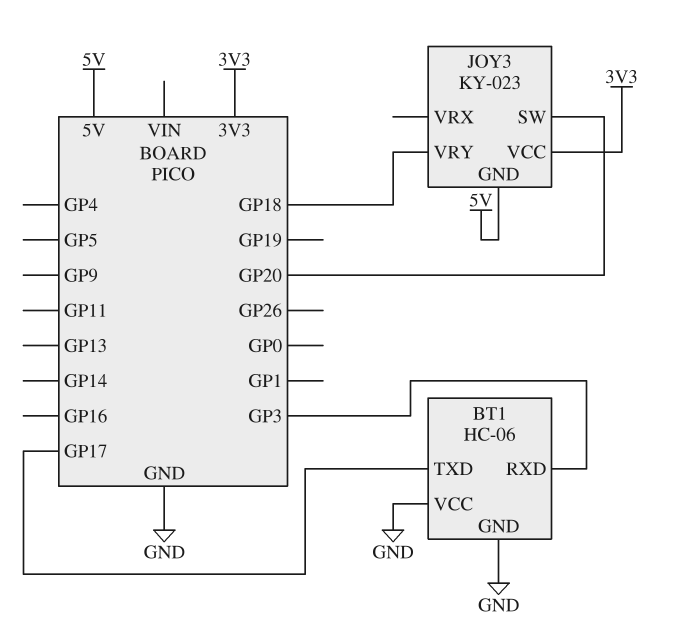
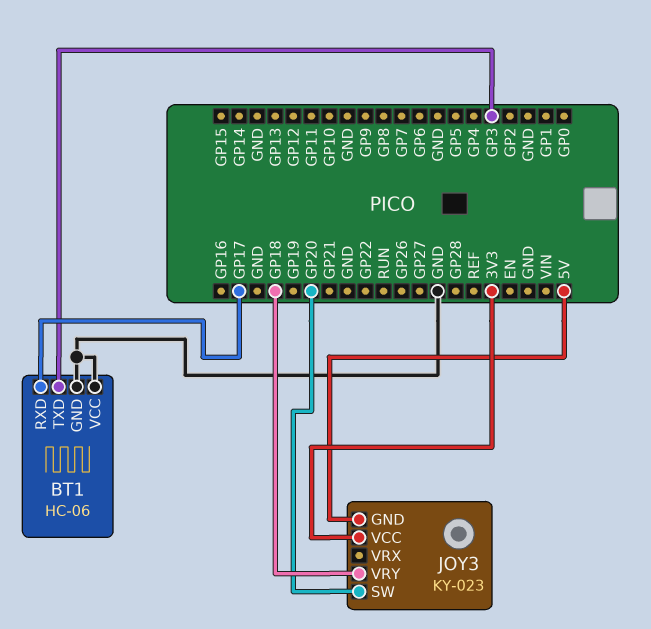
BT1 pin RXD: GP3 -> GP17
BT1 pin TXD: GP17 -> GP3

